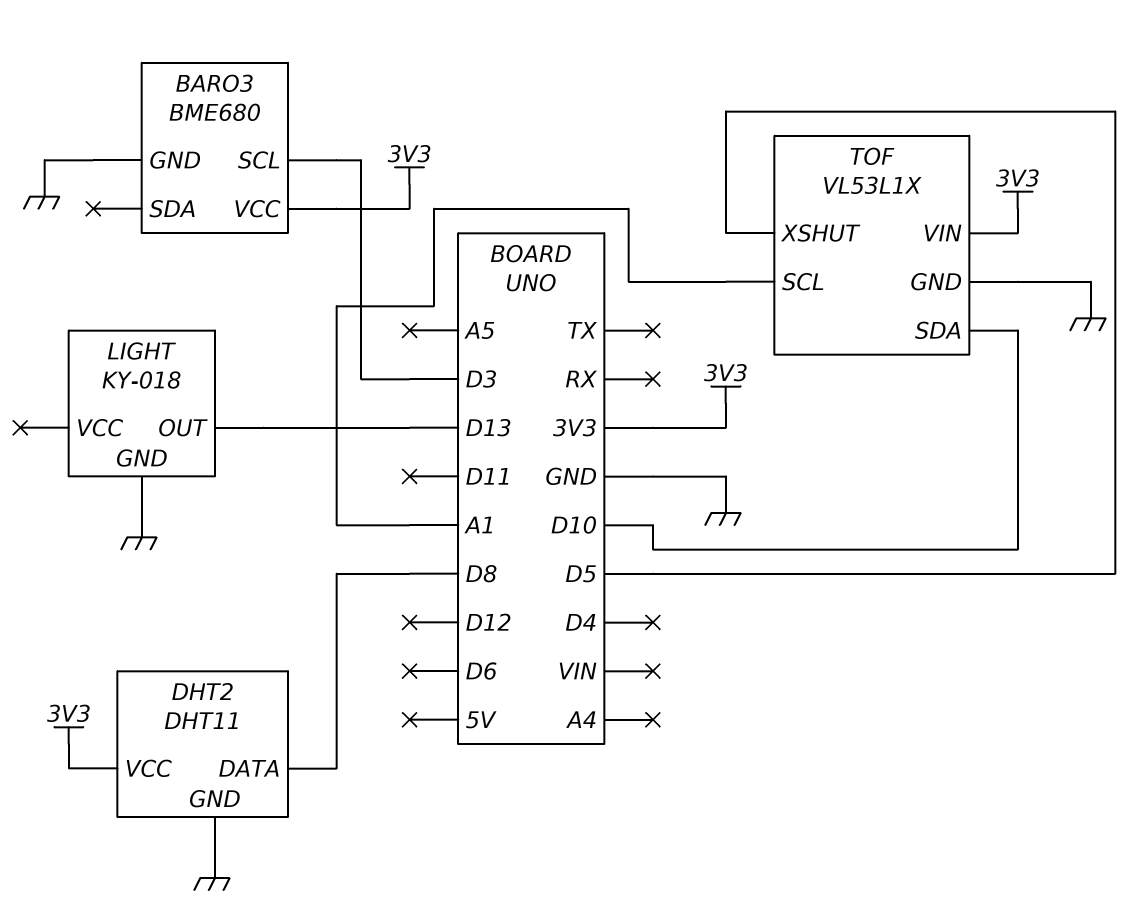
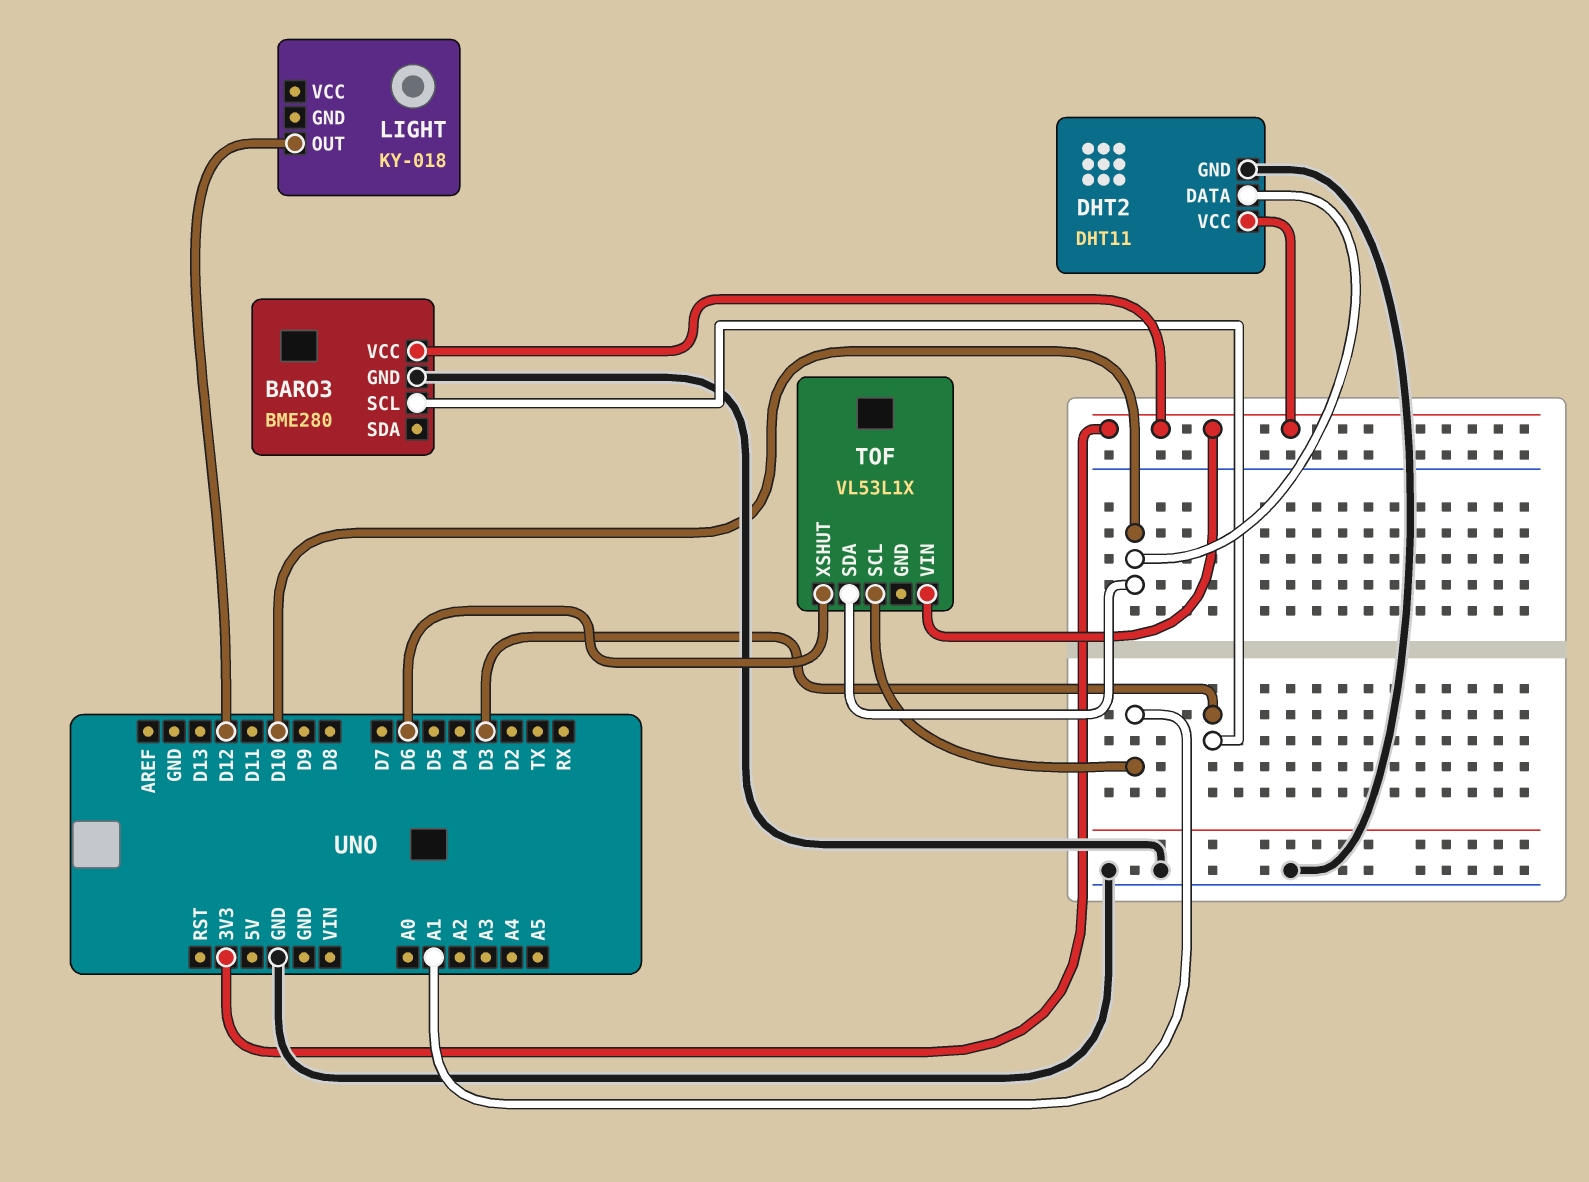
BARO3: BME680 -> BME280
DHT2 pin DATA: D8 -> D10
LIGHT pin GND: GND -> none
LIGHT pin OUT: D13 -> D12
TOF pin GND: GND -> none
TOF pin XSHUT: D5 -> D6

